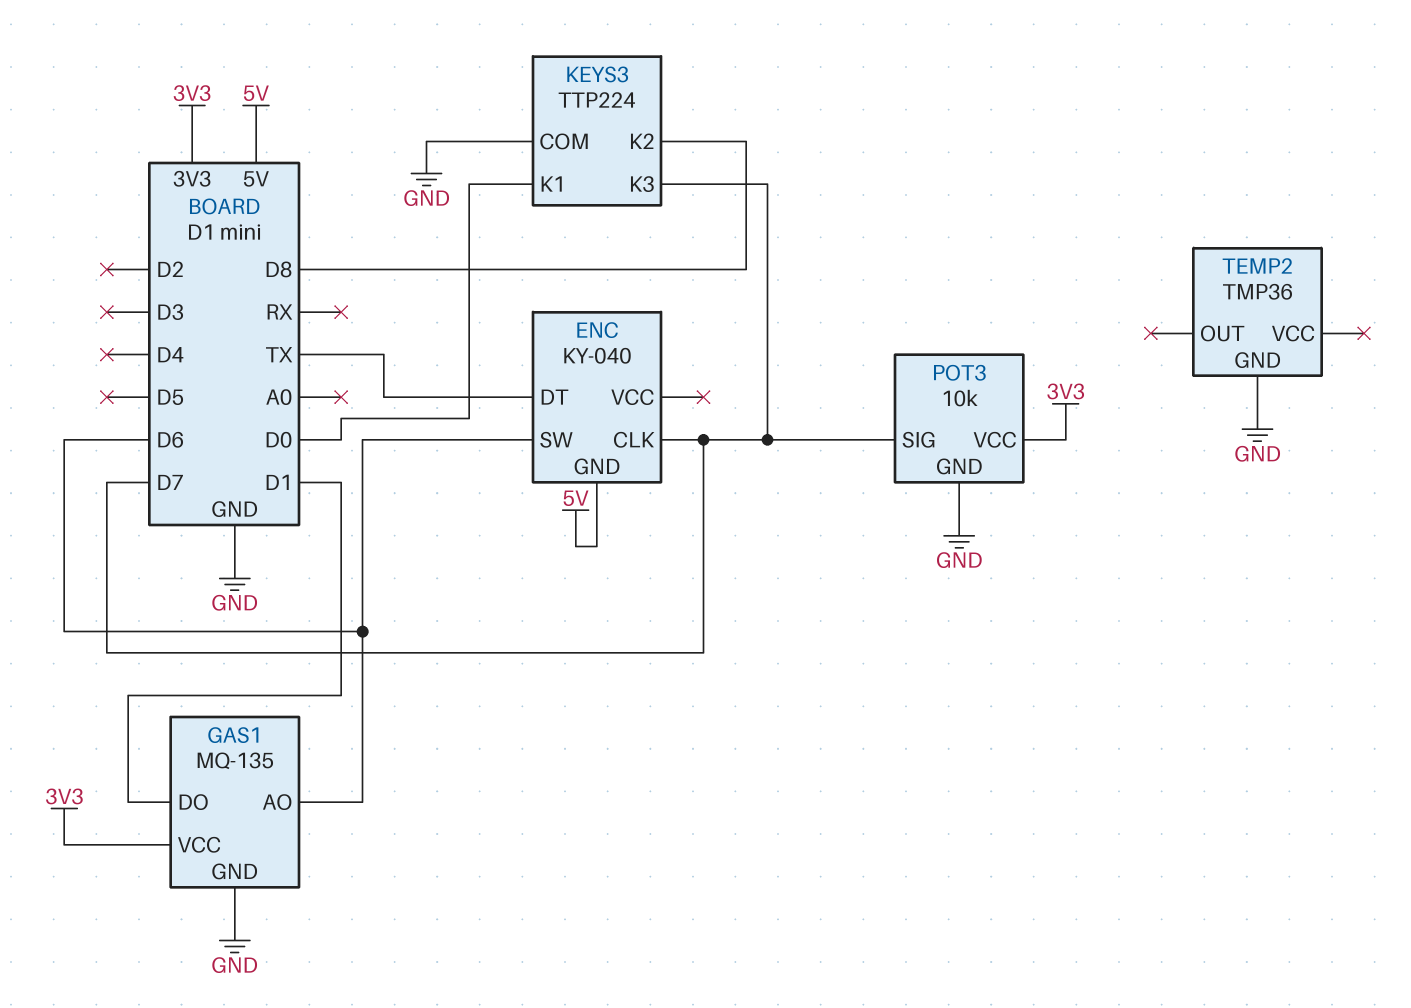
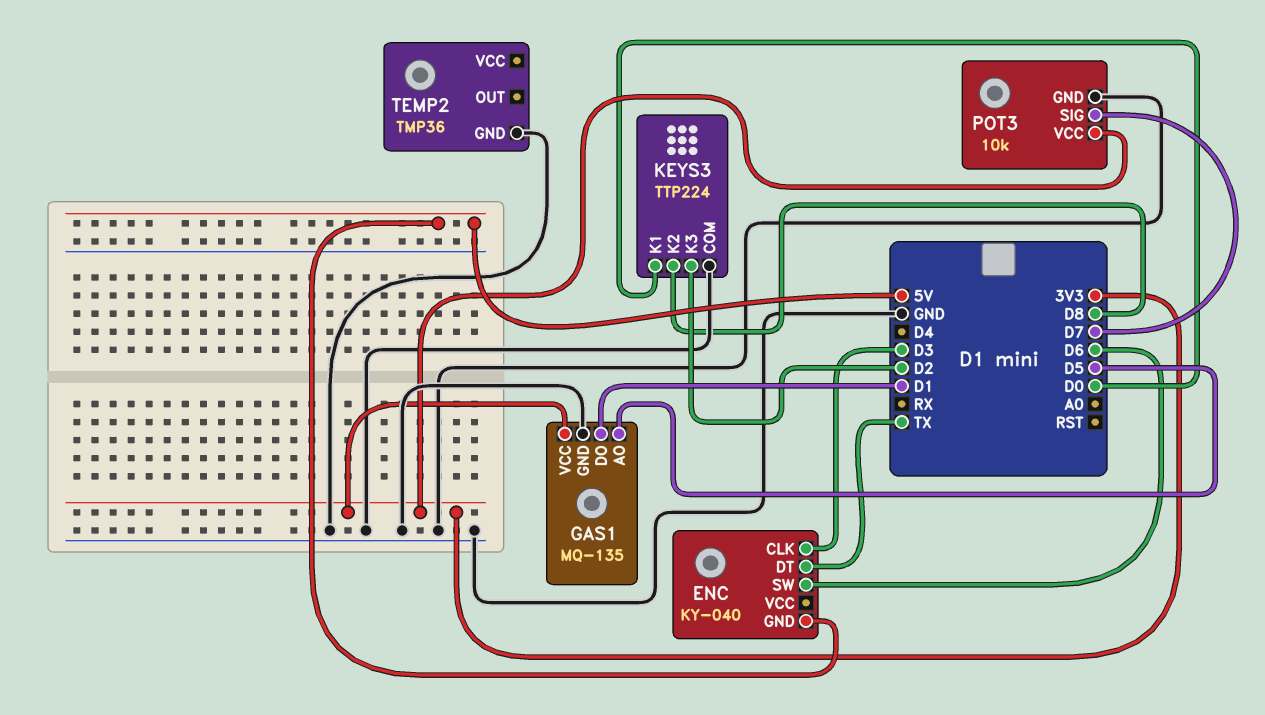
ENC pin CLK: D7 -> D3
GAS1 pin AO: D6 -> D5
KEYS3 pin K3: D7 -> D2

